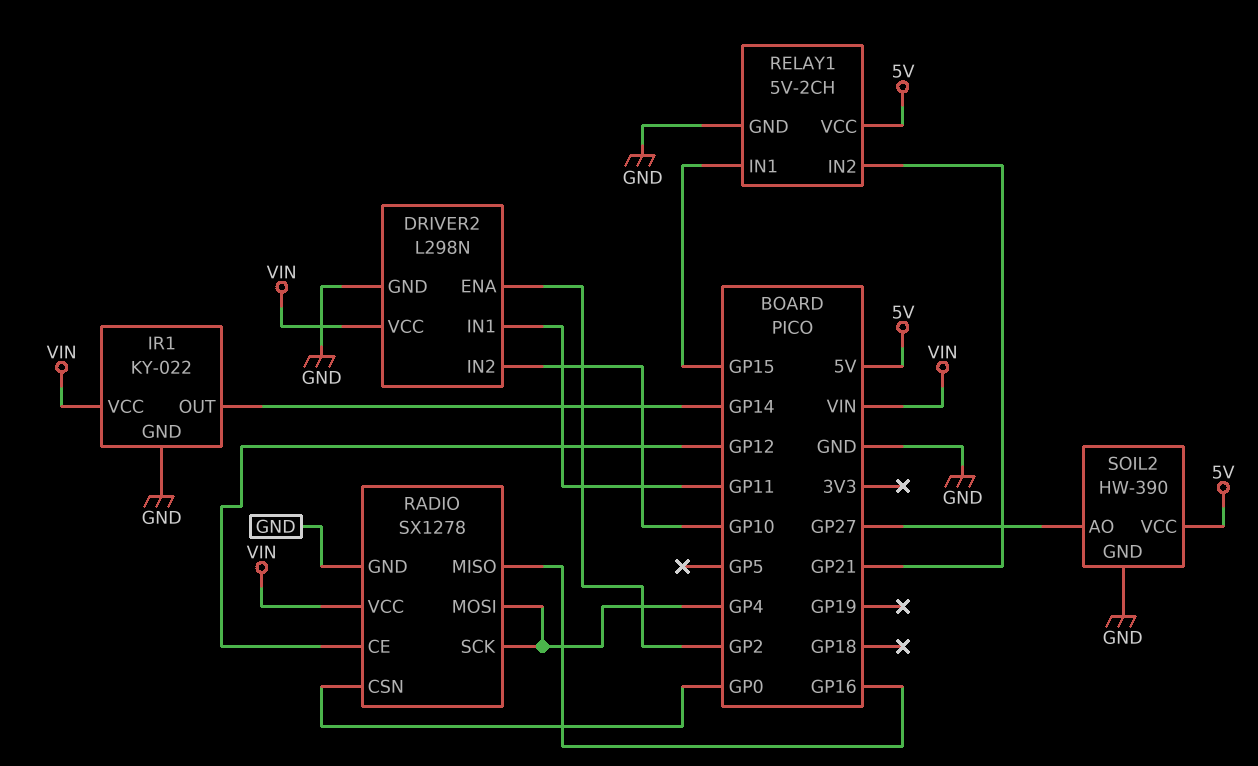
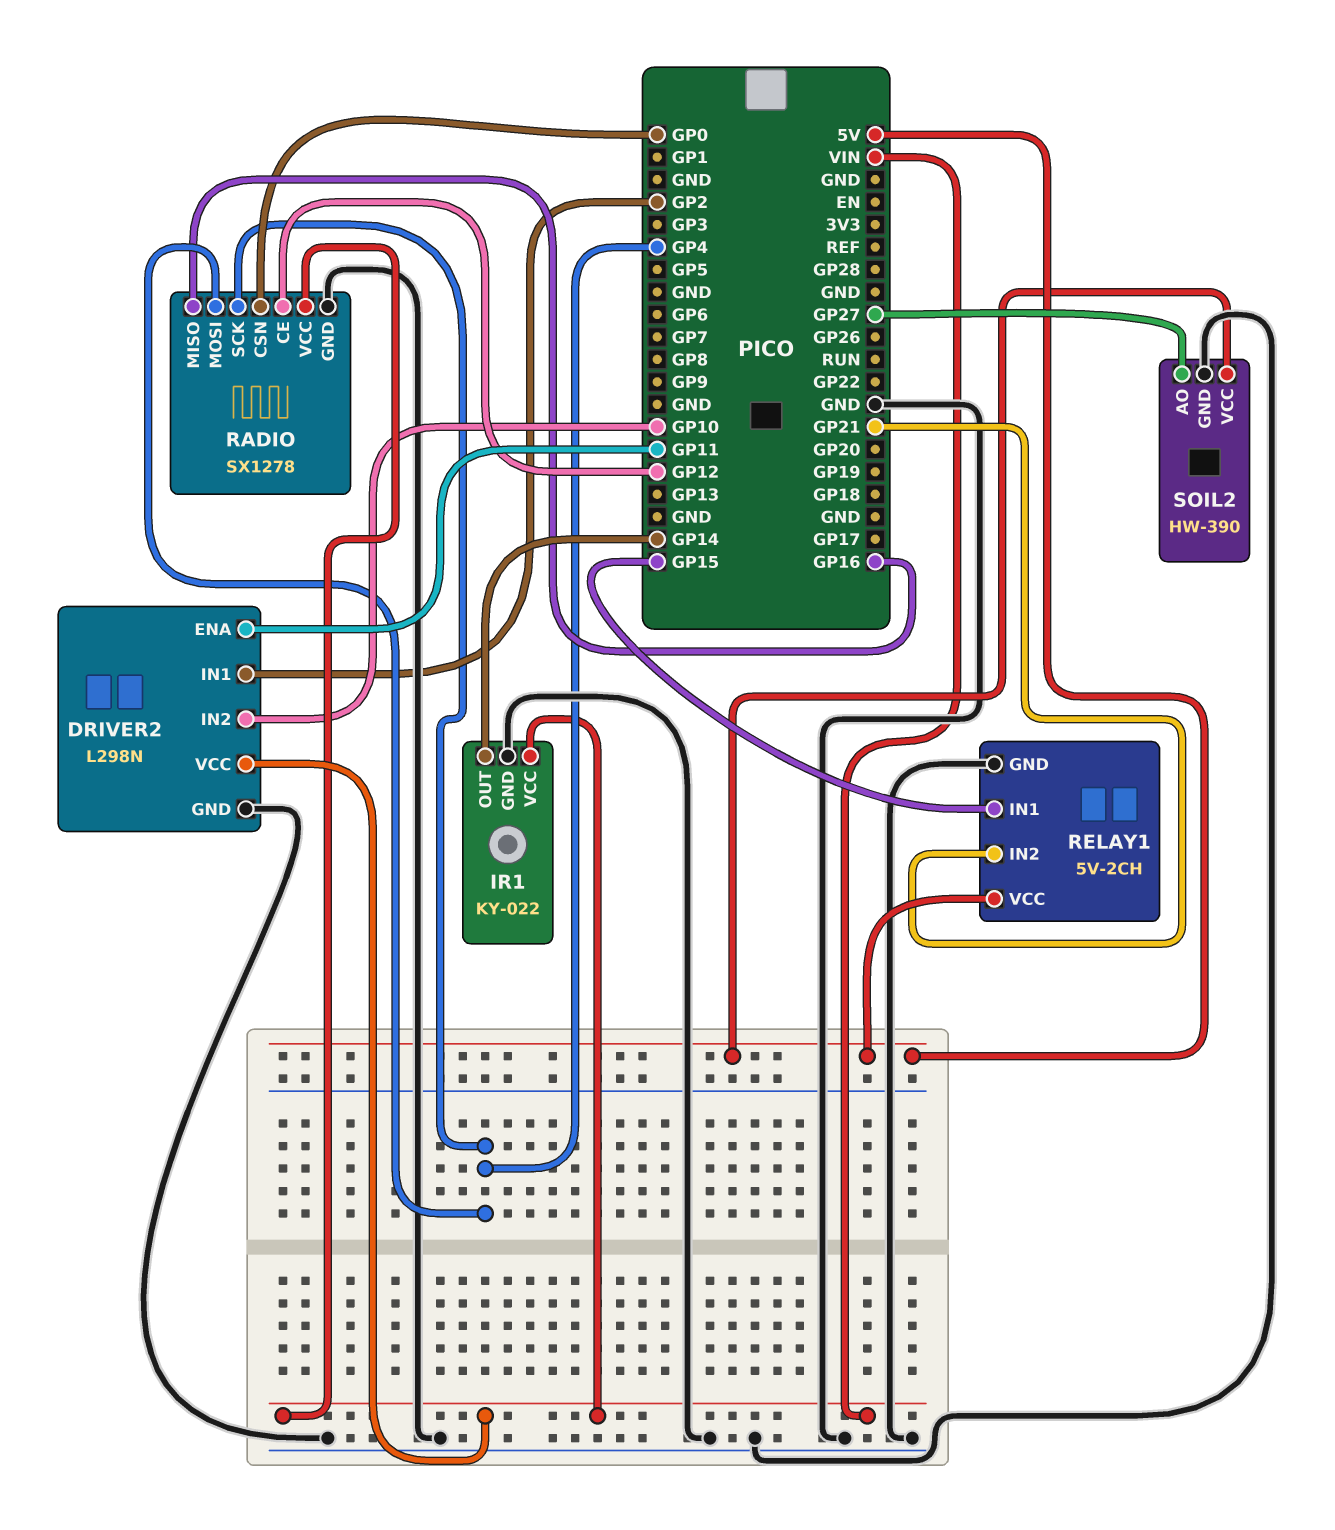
DRIVER2 pin ENA: GP2 -> GP11
DRIVER2 pin IN1: GP11 -> GP2

